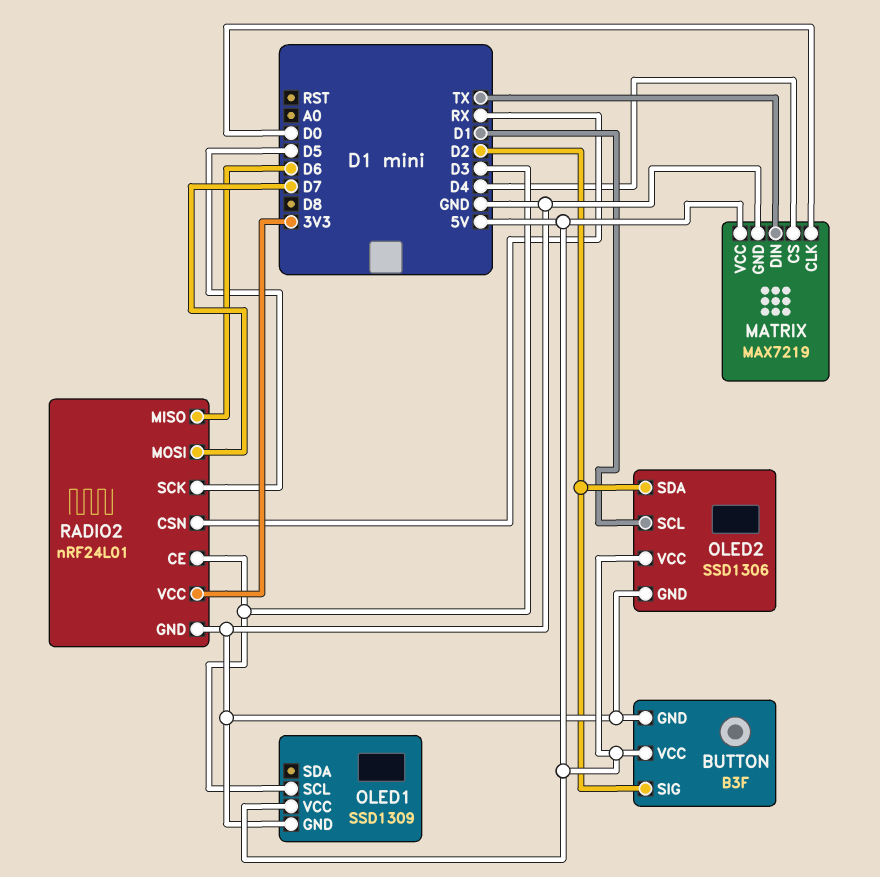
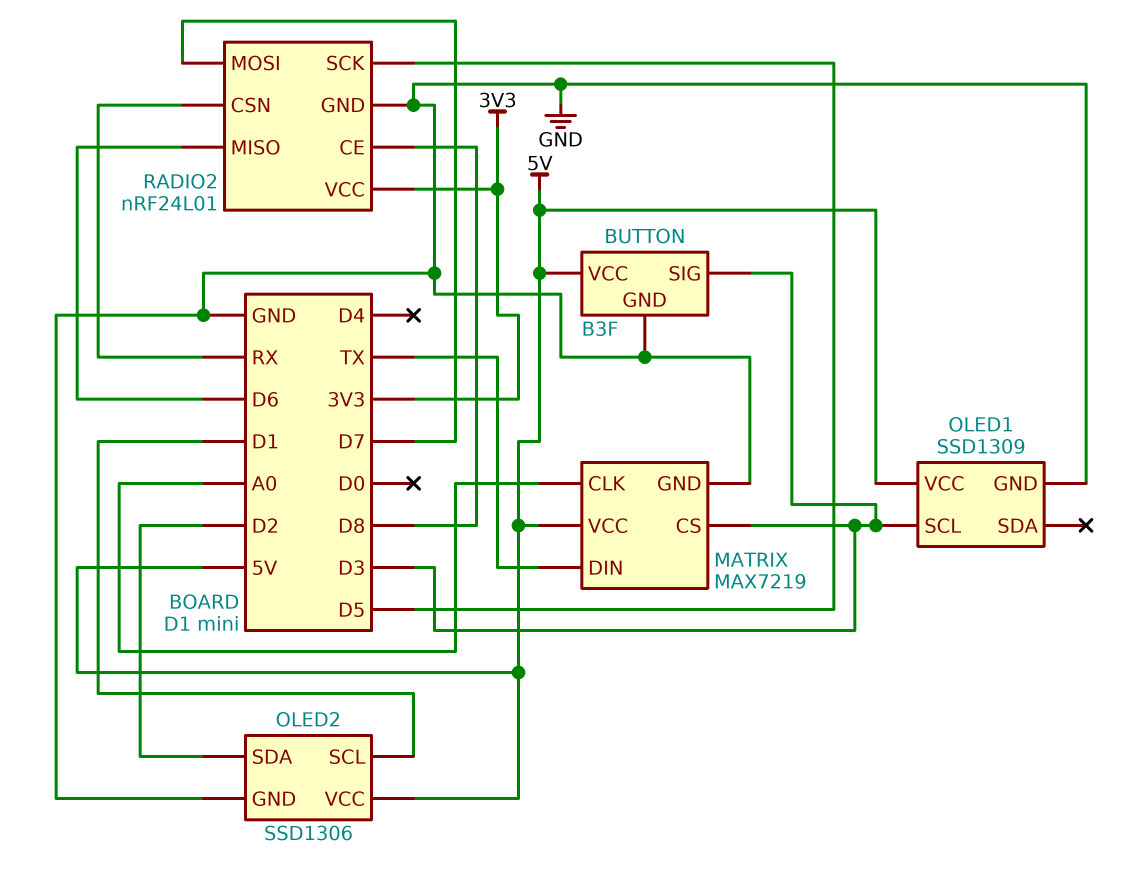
BUTTON pin SIG: D2 -> D3
MATRIX pin CLK: D0 -> A0
MATRIX pin CS: D4 -> D3
RADIO2 pin CE: D3 -> D8

